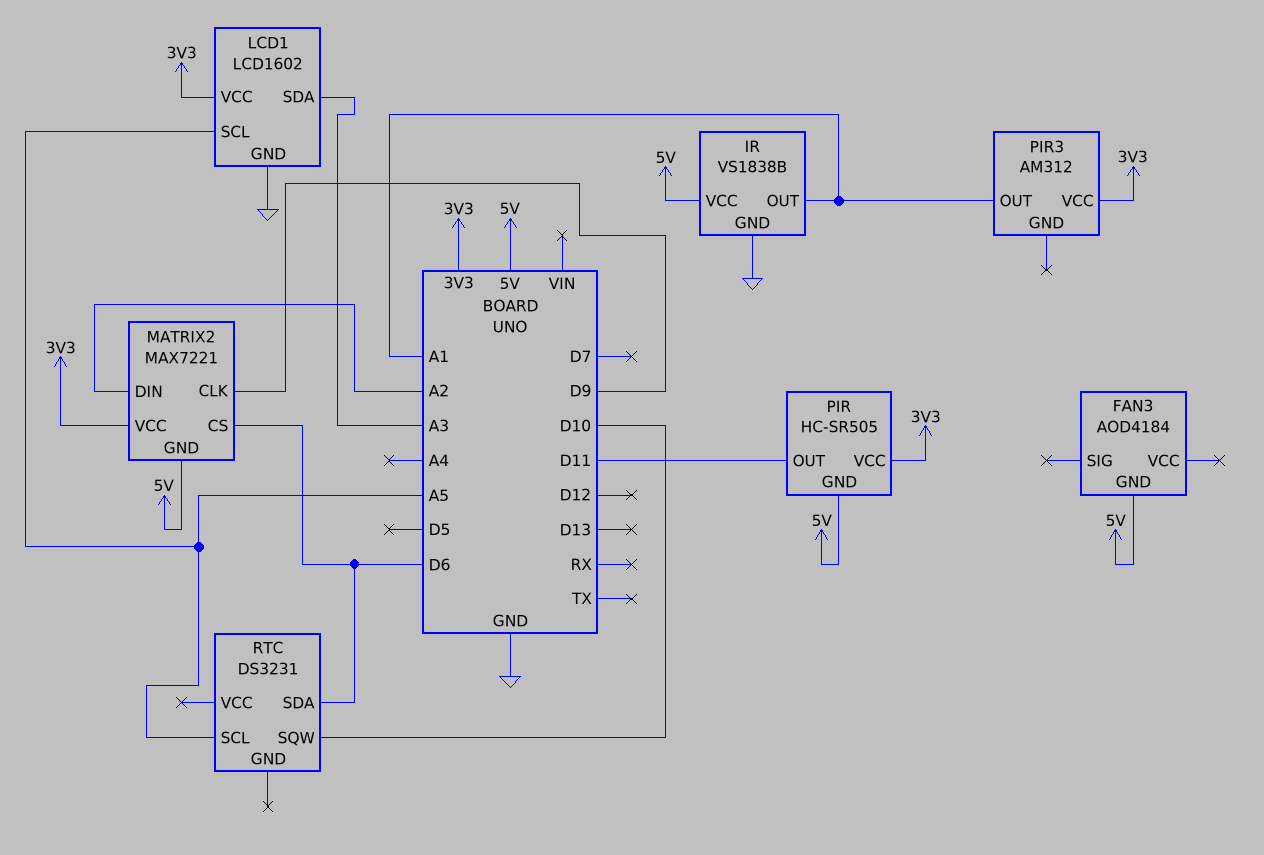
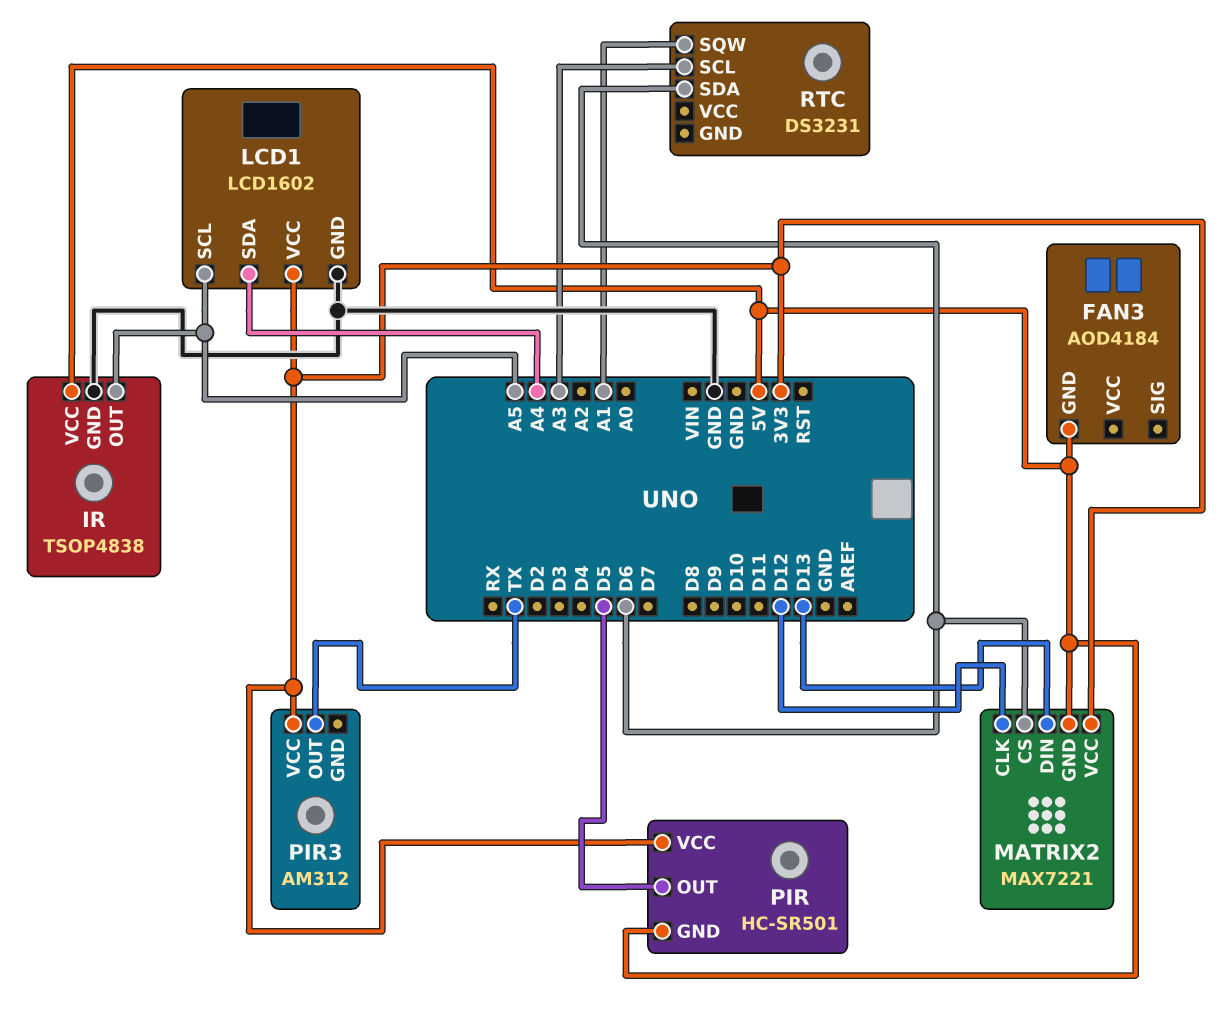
IR: VS1838B -> TSOP4838
IR pin OUT: A1 -> A5
LCD1 pin SDA: A3 -> A4
MATRIX2 pin CLK: D9 -> D12
MATRIX2 pin DIN: A2 -> D13
PIR: HC-SR505 -> HC-SR501
PIR pin OUT: D11 -> D5
PIR3 pin OUT: A1 -> TX
RTC pin SCL: A5 -> A3
RTC pin SQW: D10 -> A1

